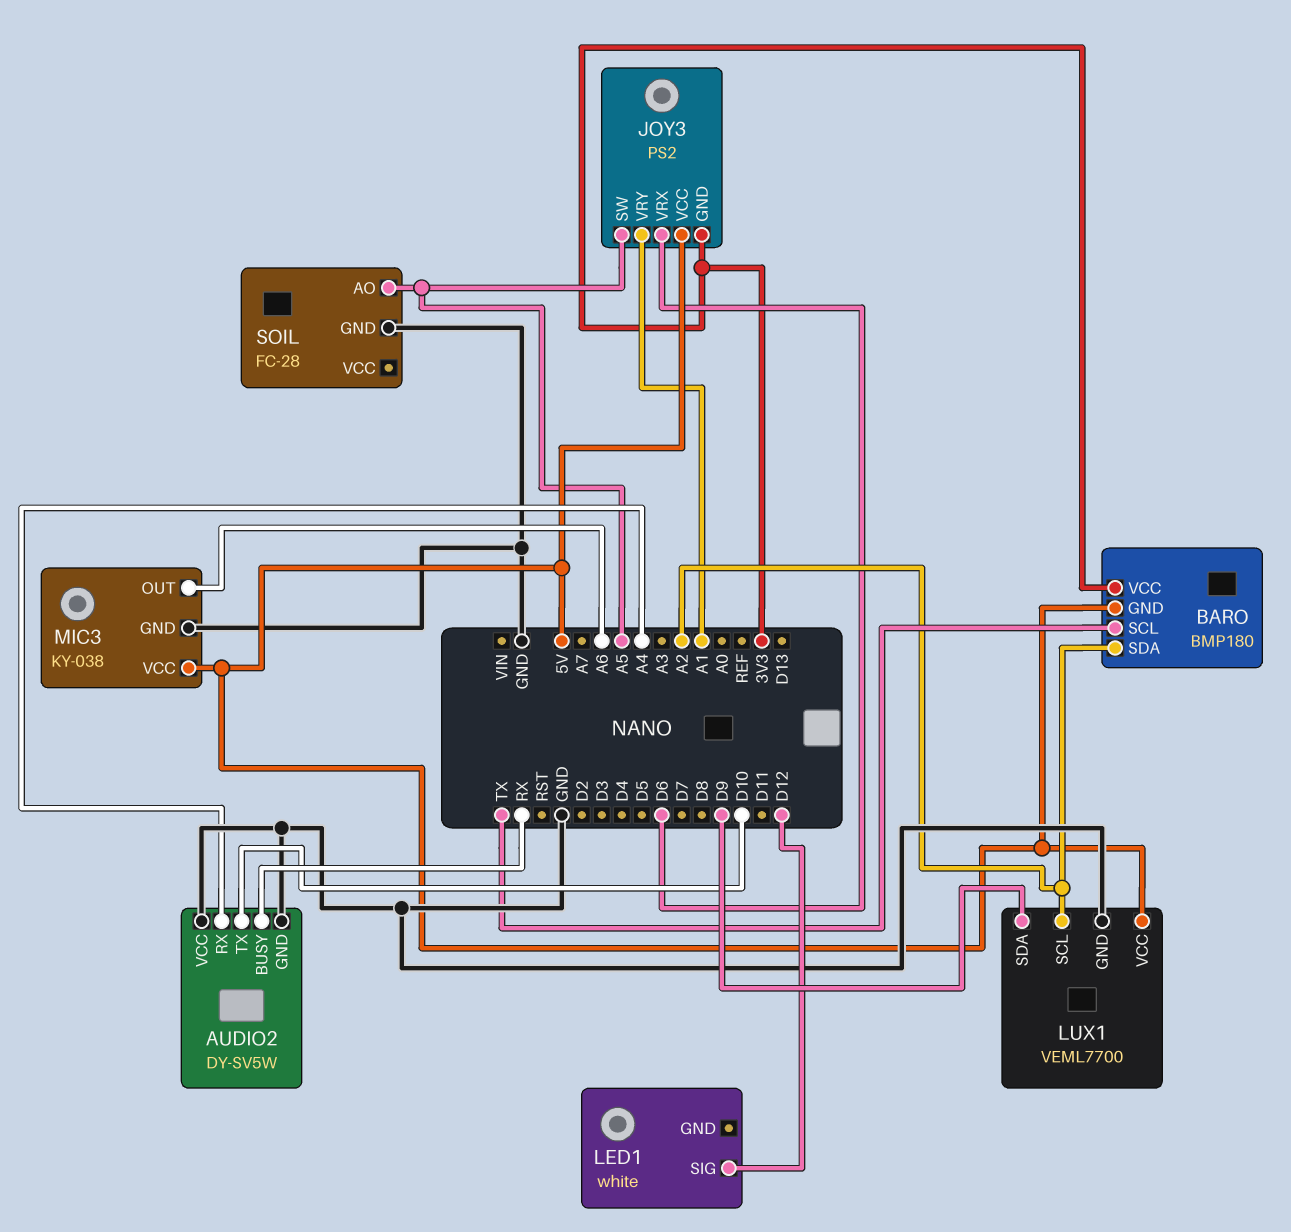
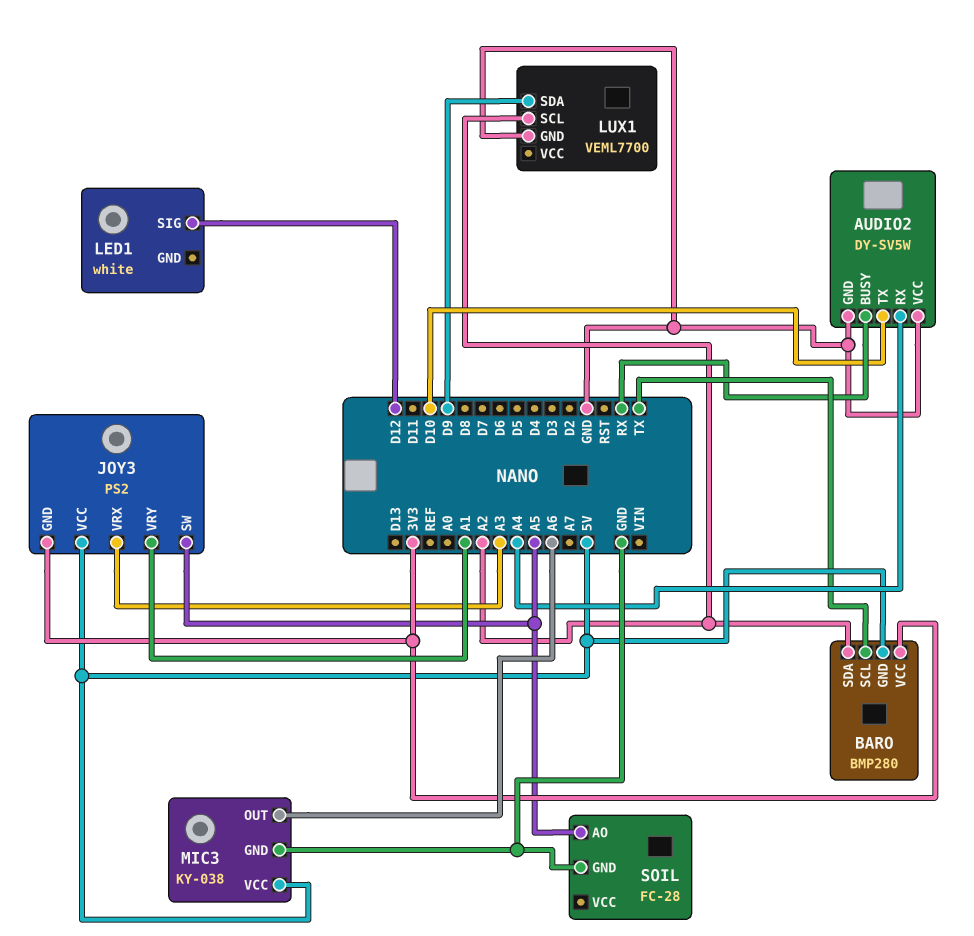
BARO: BMP180 -> BMP280
JOY3 pin VRX: D6 -> A3
LUX1 pin VCC: 5V -> none

